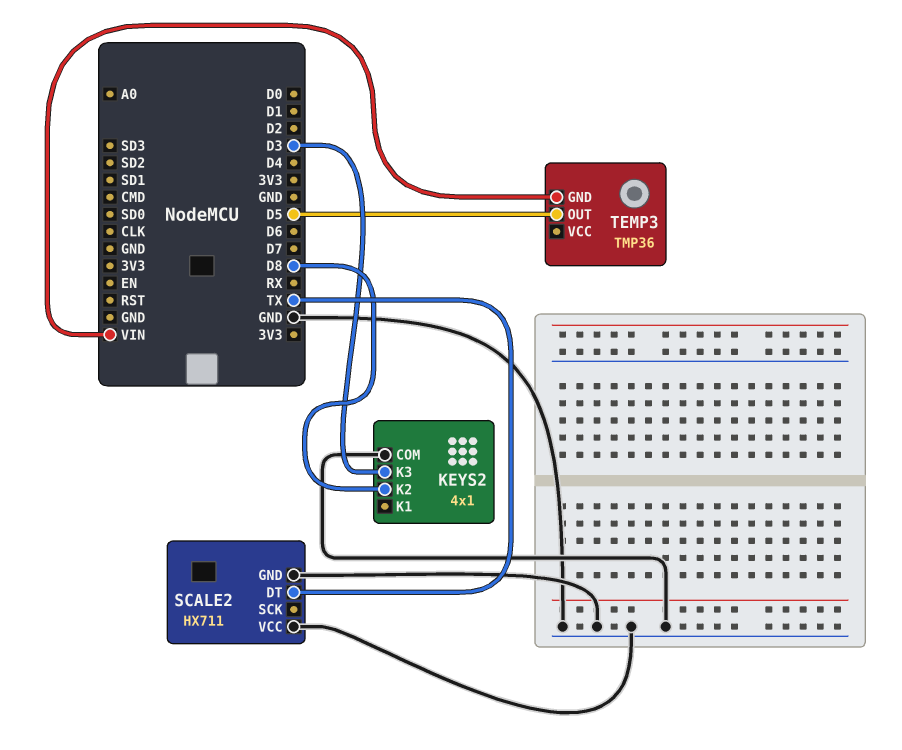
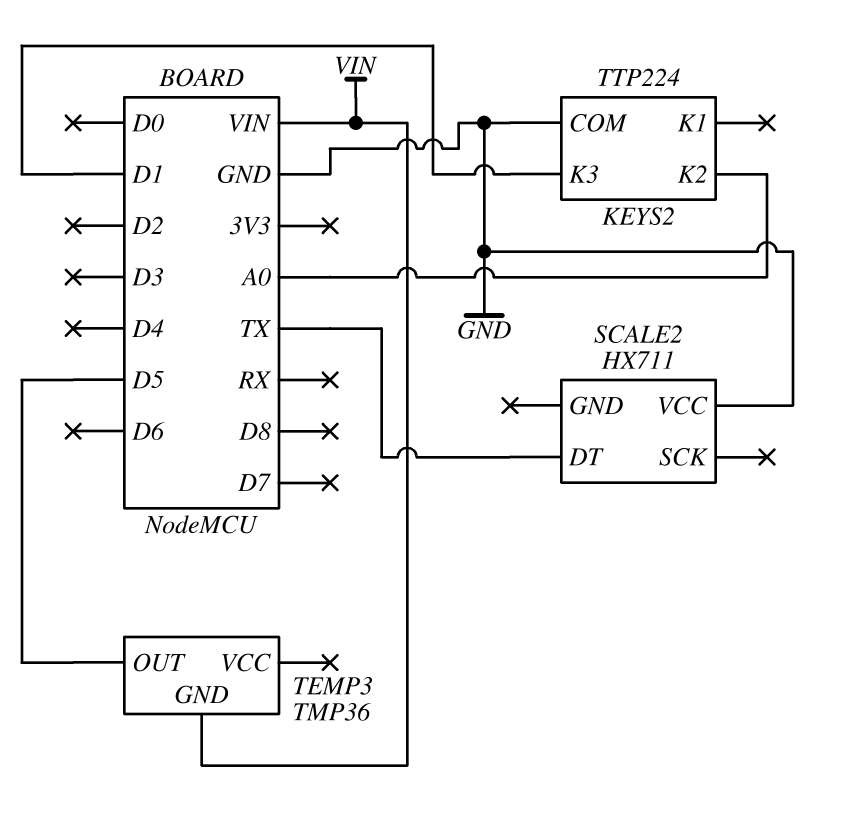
KEYS2: 4x1 -> TTP224
KEYS2 pin K2: D8 -> A0
KEYS2 pin K3: D3 -> D1
SCALE2 pin GND: GND -> none

